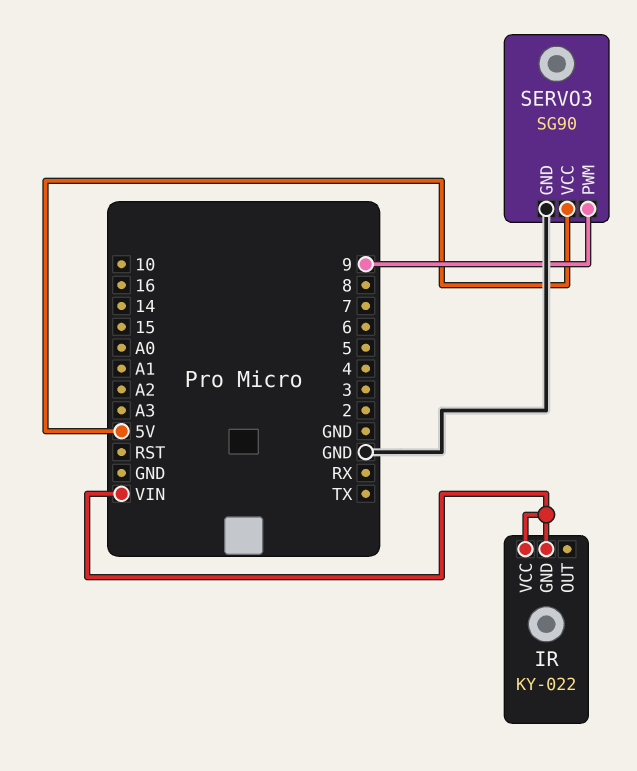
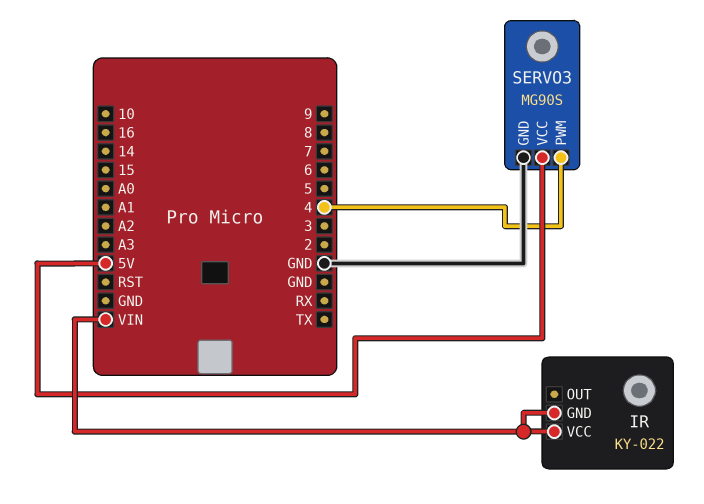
SERVO3: SG90 -> MG90S
SERVO3 pin PWM: 9 -> 4

